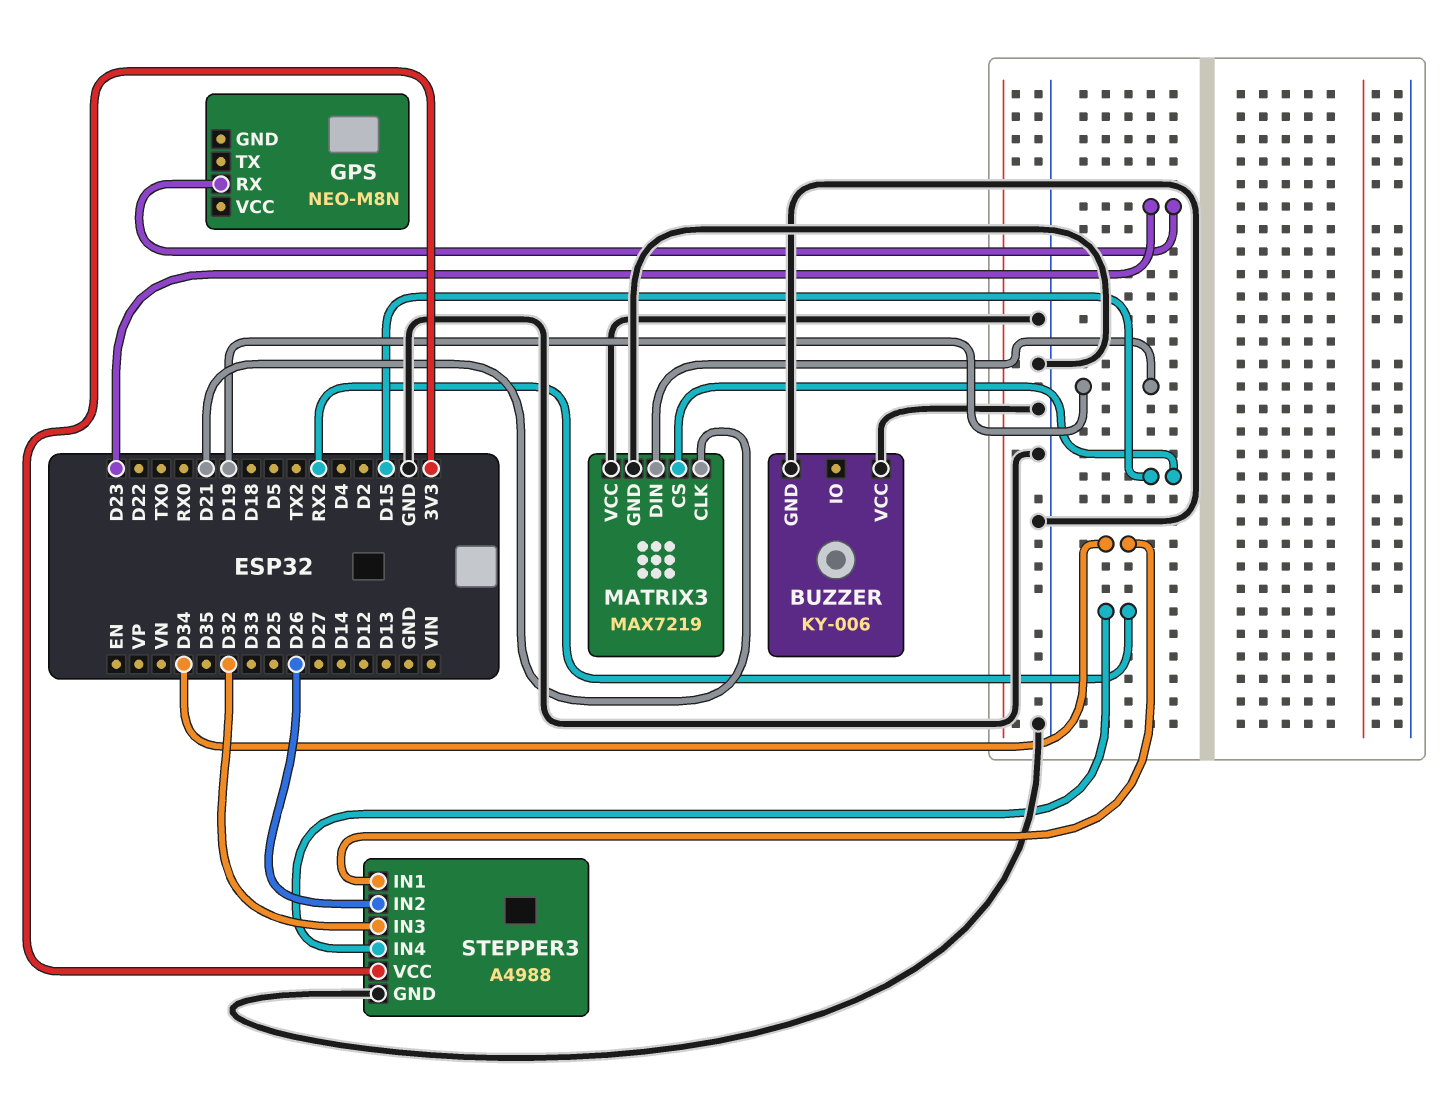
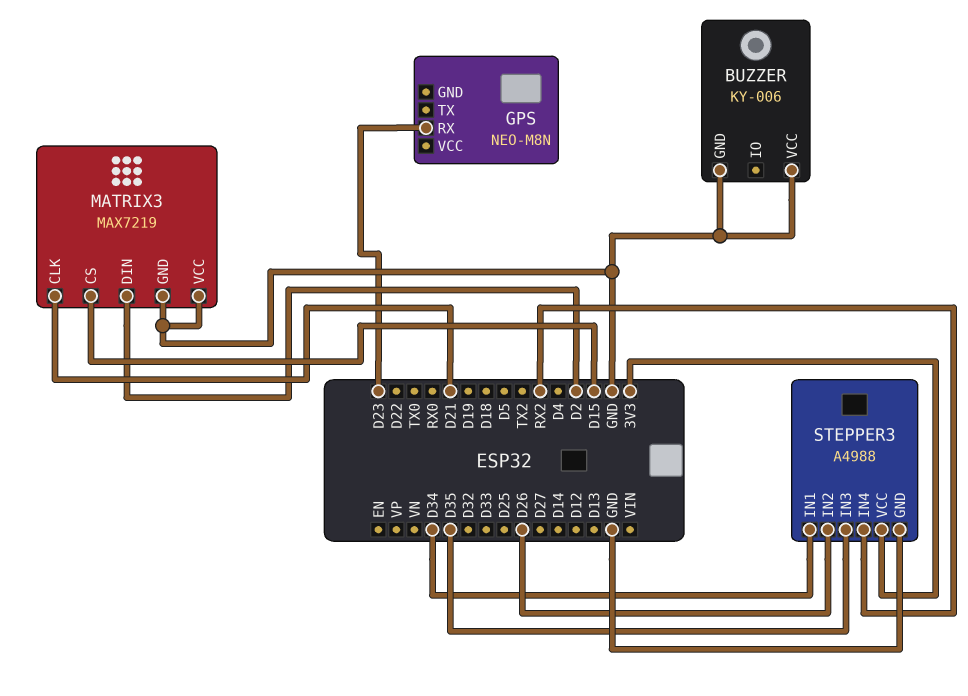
MATRIX3 pin DIN: D19 -> D2
STEPPER3 pin IN3: D32 -> D35

